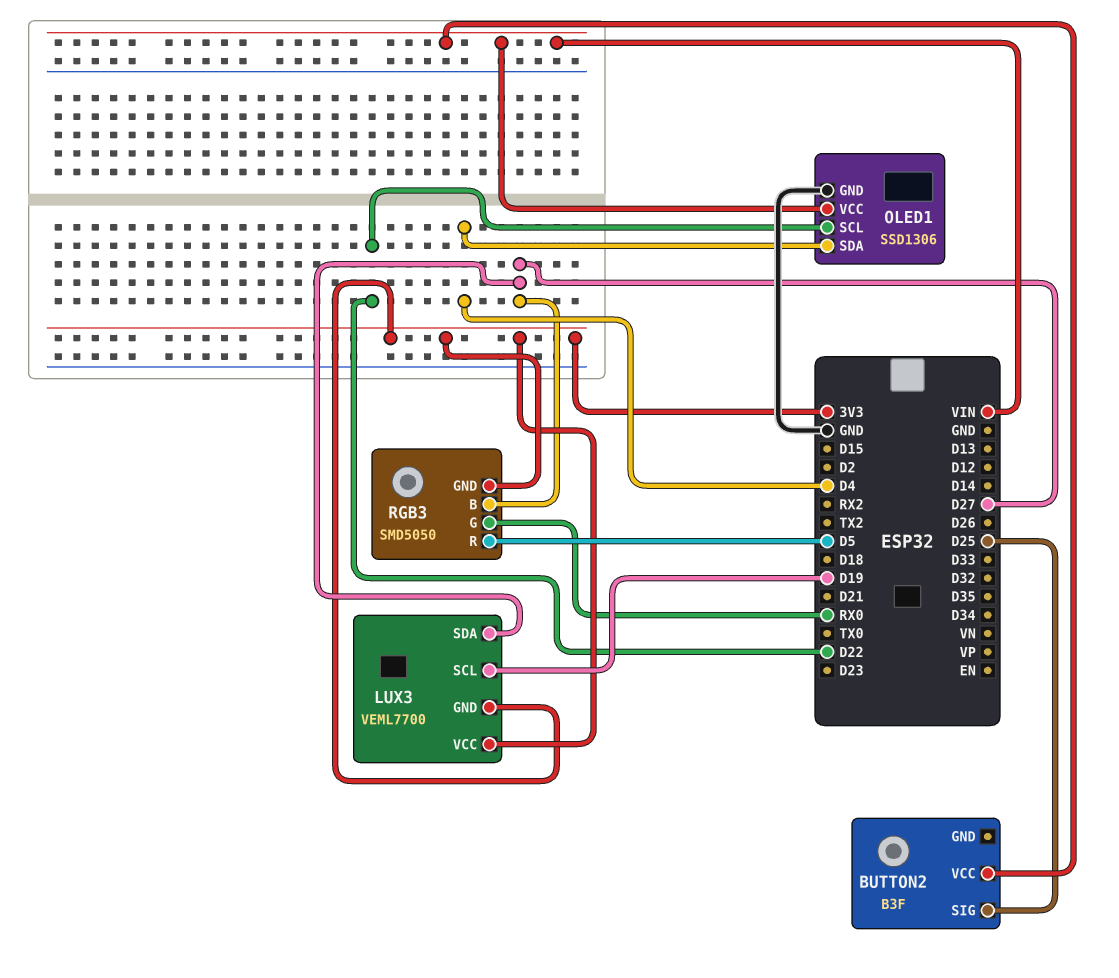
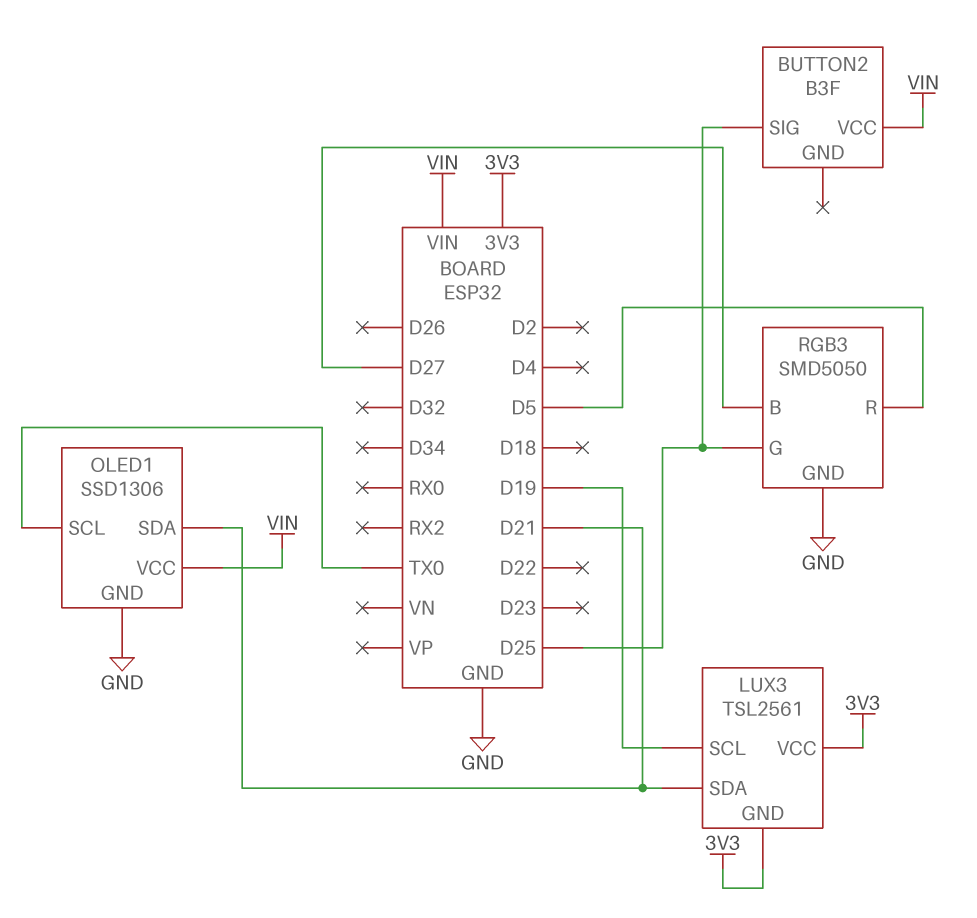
LUX3: VEML7700 -> TSL2561
LUX3 pin SDA: D27 -> D21
OLED1 pin SCL: D22 -> TX0
OLED1 pin SDA: D4 -> D21
RGB3 pin G: RX0 -> D25
RGB3 pin GND: 3V3 -> GND

